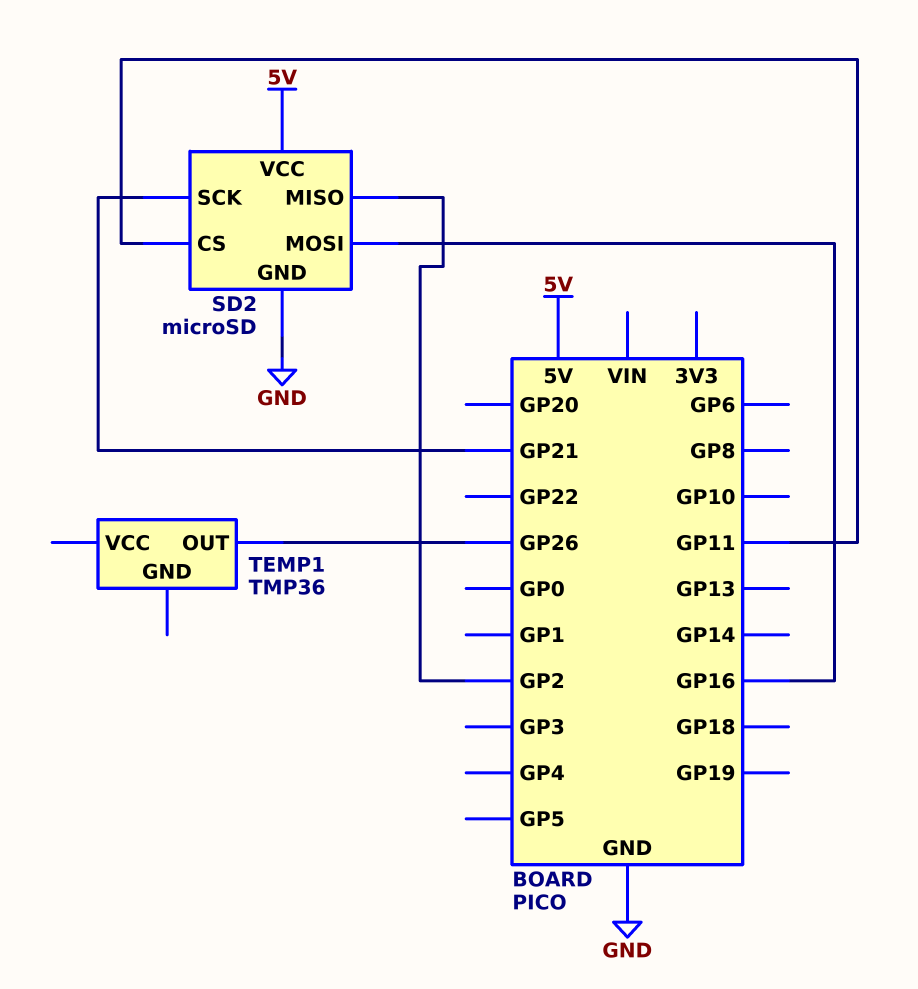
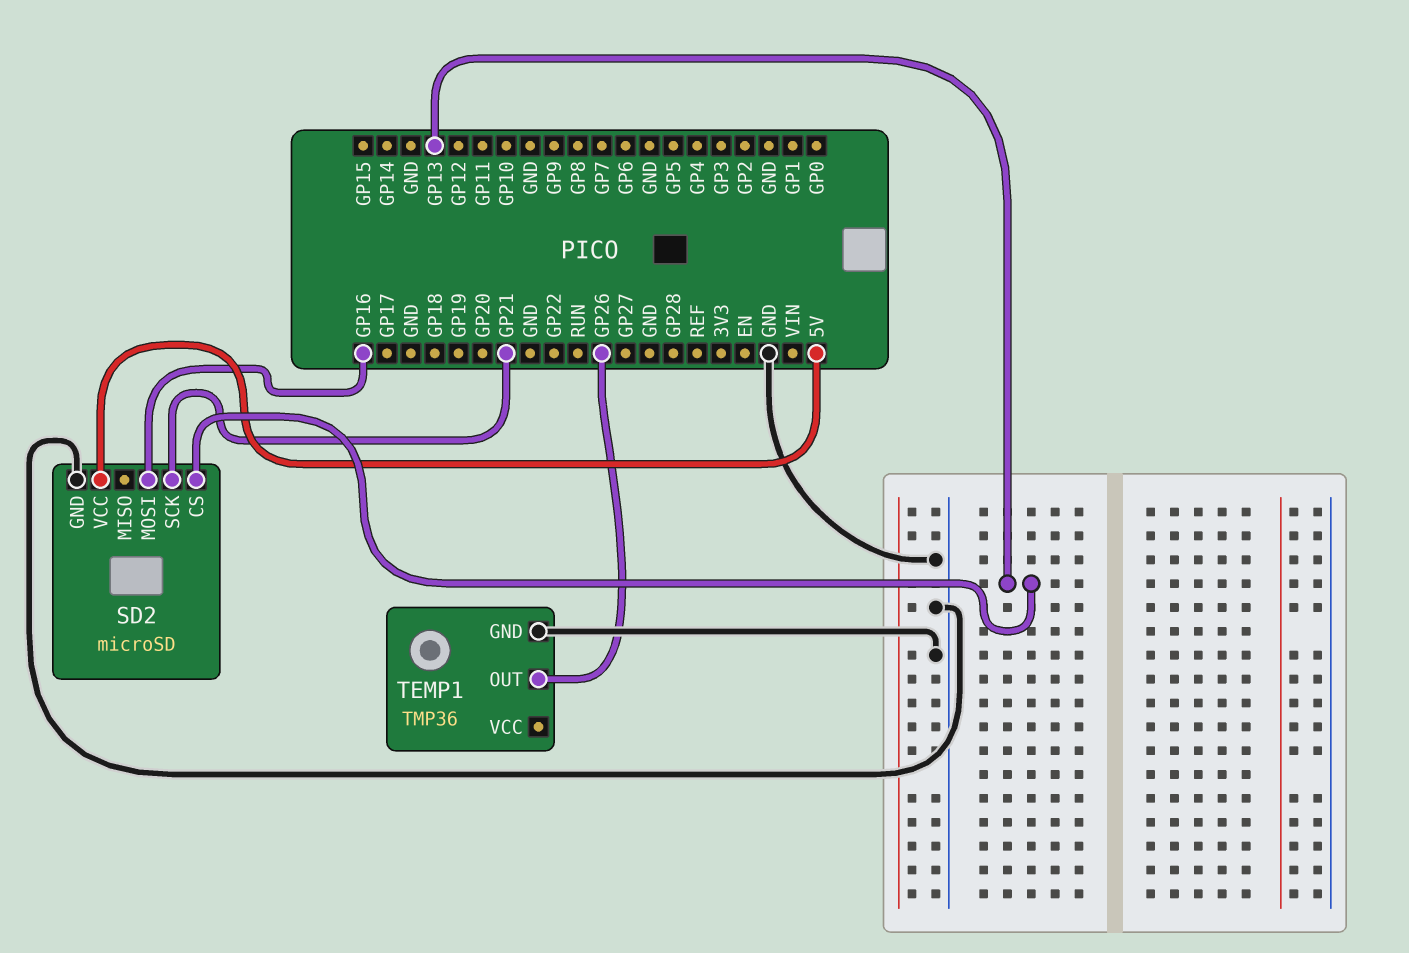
SD2 pin CS: GP11 -> GP13
SD2 pin MISO: GP2 -> none
TEMP1 pin GND: none -> GND

